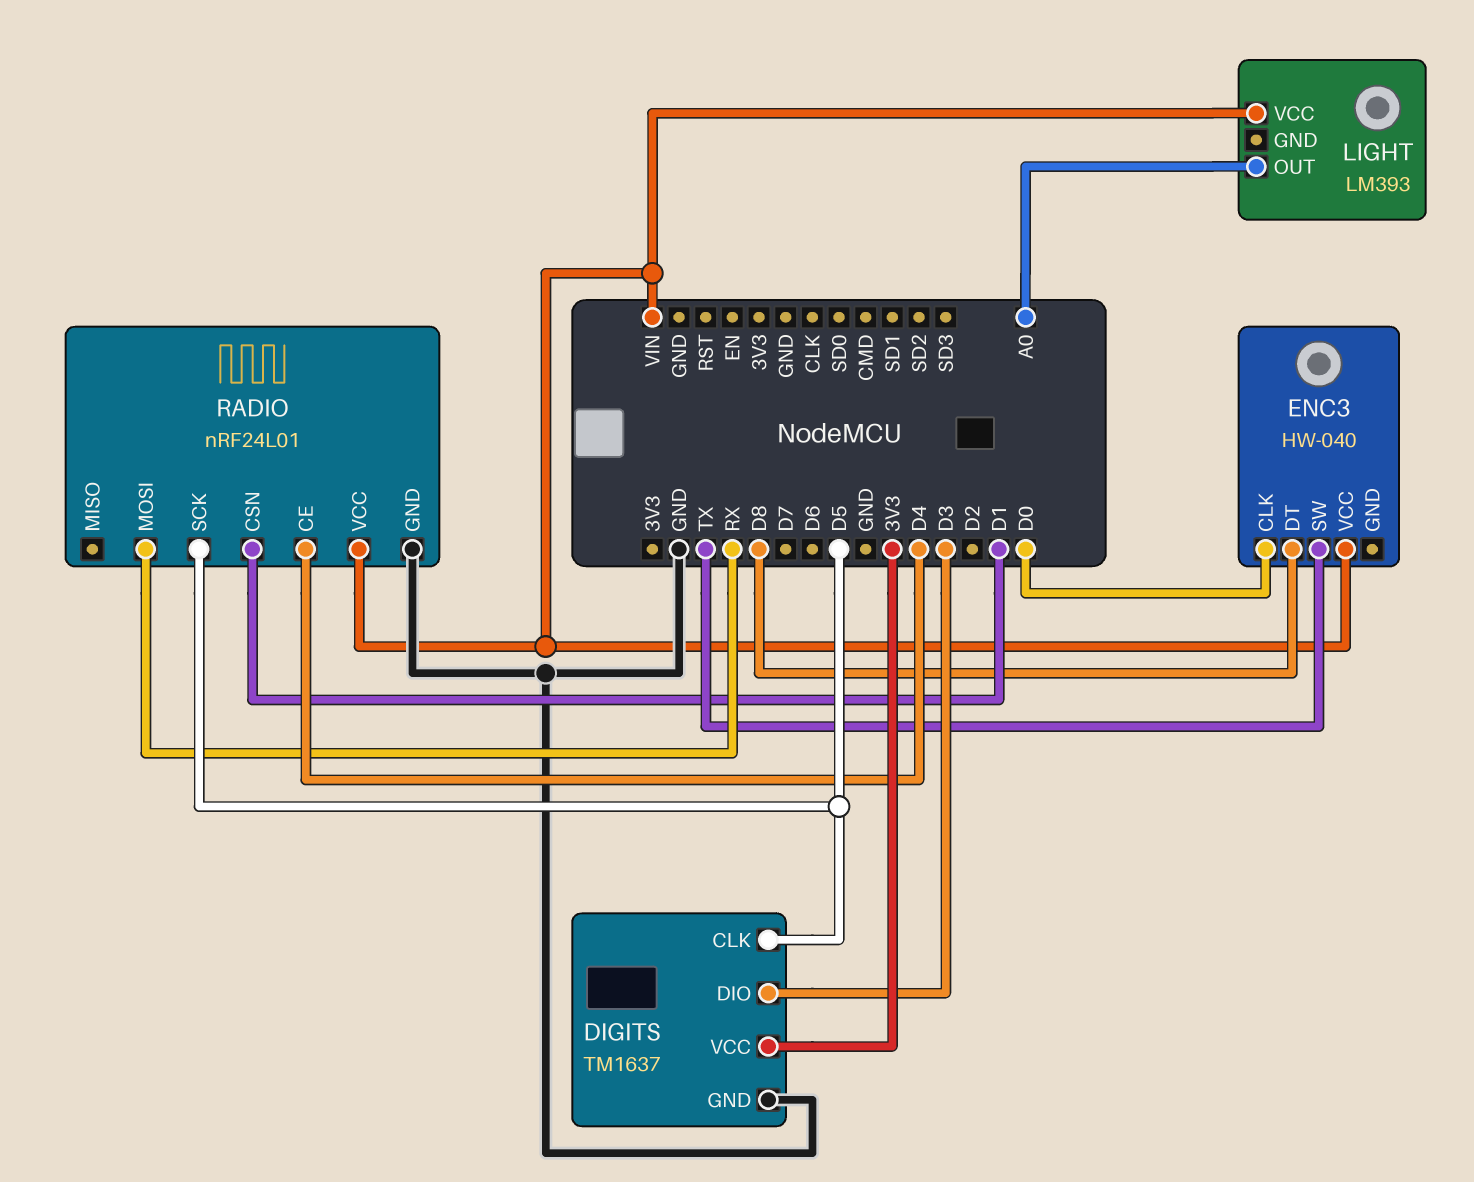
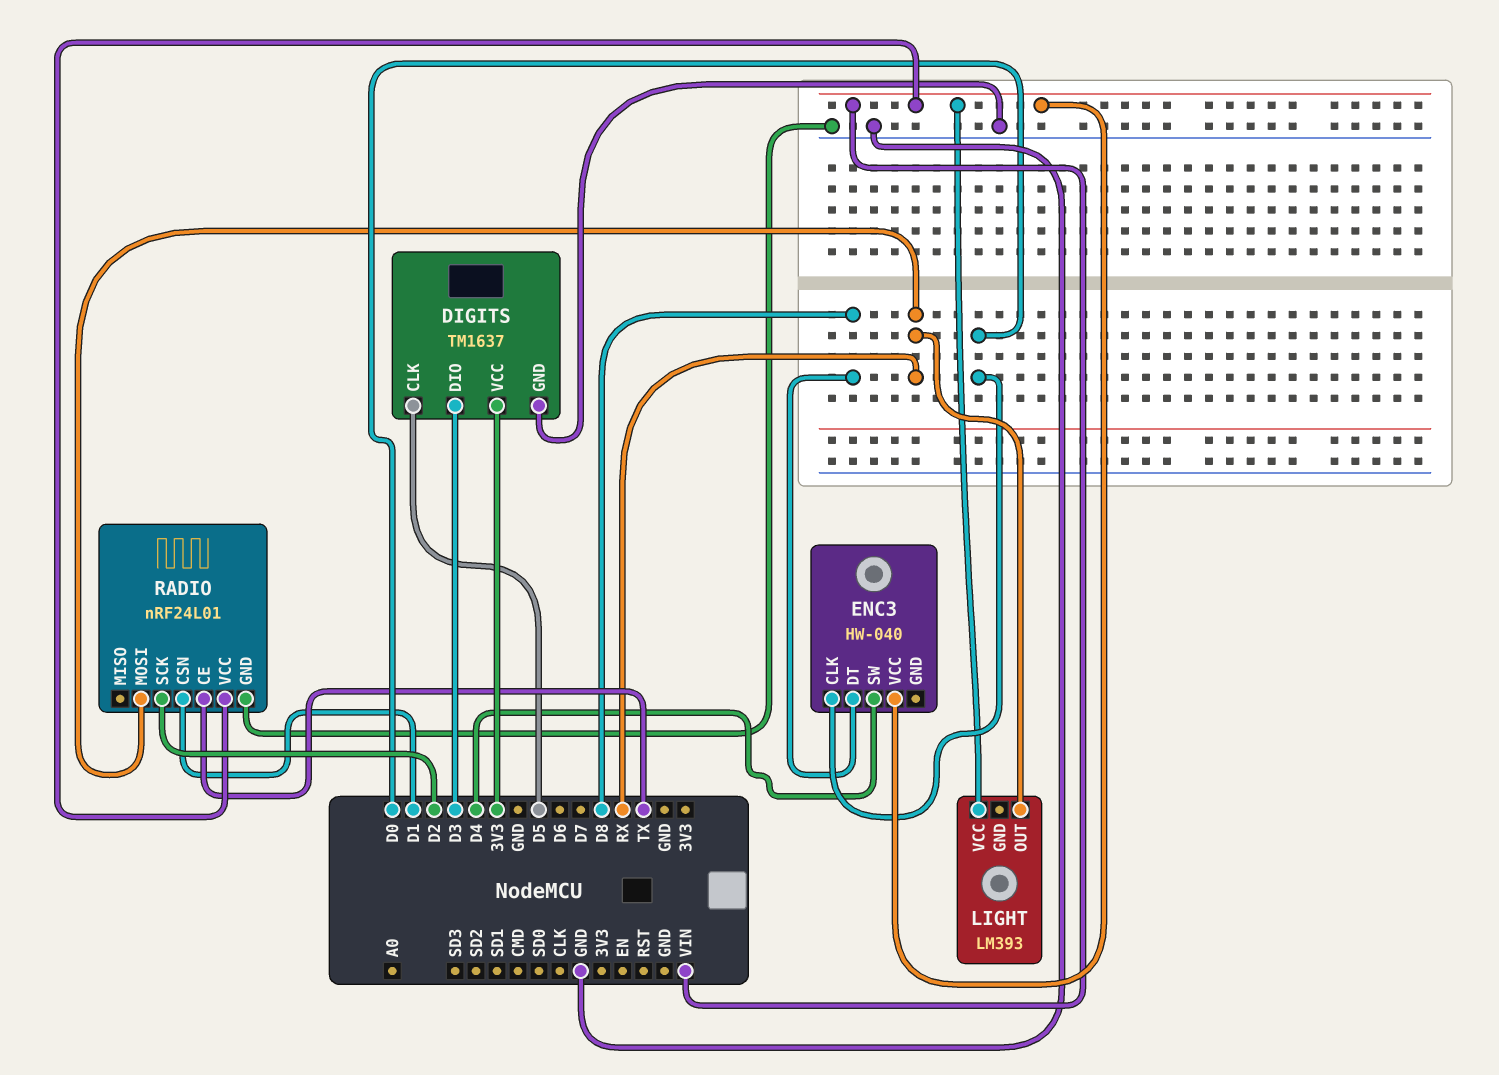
ENC3 pin SW: TX -> D4
LIGHT pin OUT: A0 -> RX
RADIO pin CE: D4 -> TX
RADIO pin SCK: D5 -> D2

